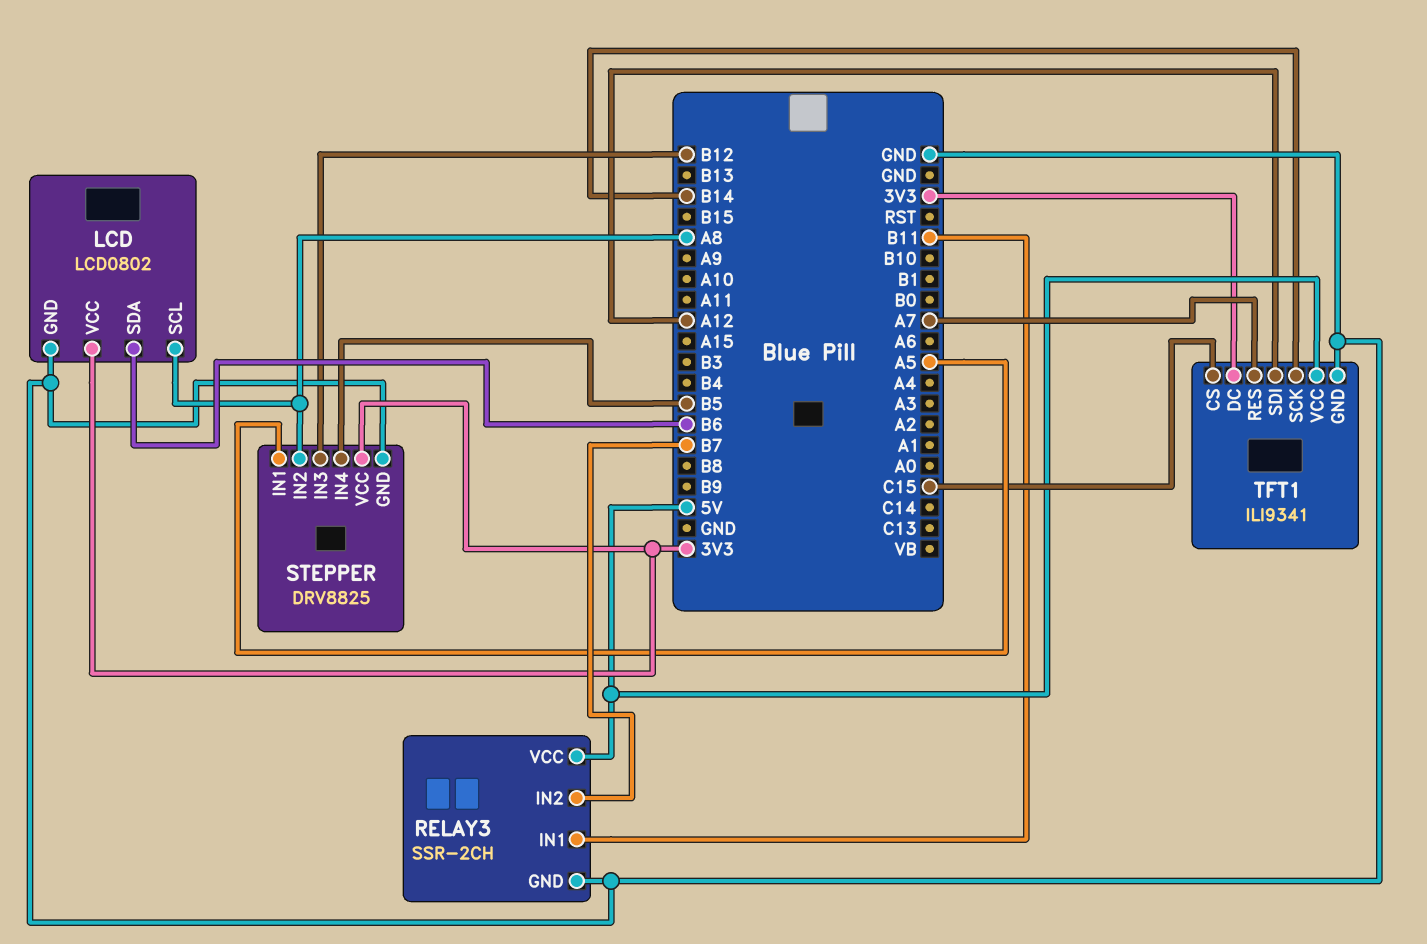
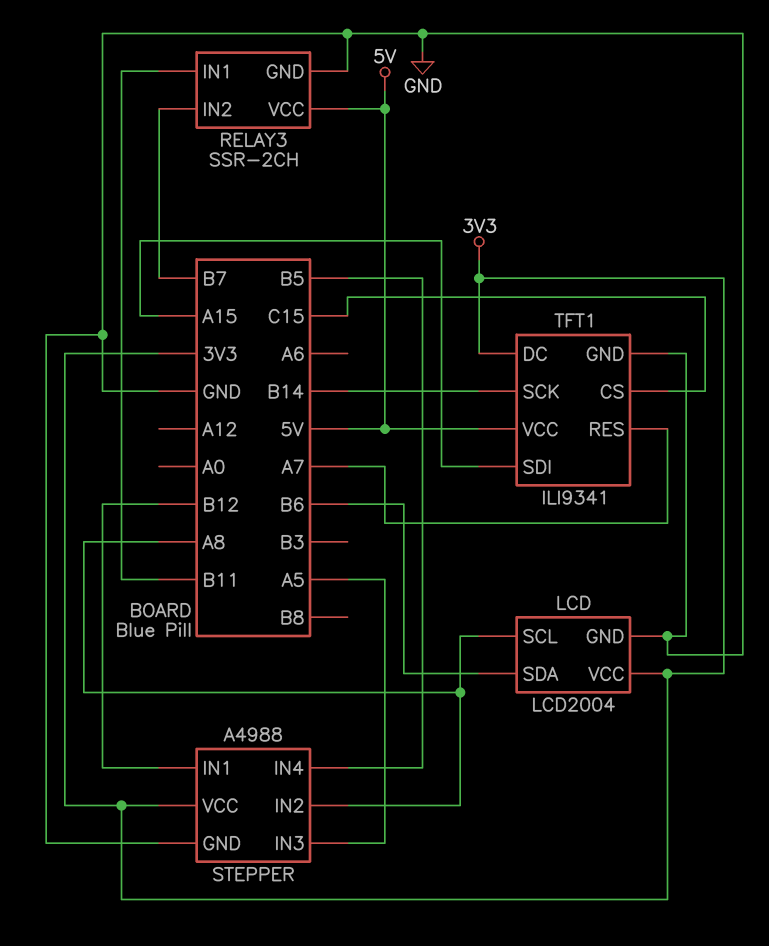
LCD: LCD0802 -> LCD2004
STEPPER: DRV8825 -> A4988
STEPPER pin IN1: A5 -> B12
STEPPER pin IN3: B12 -> A5
TFT1 pin SDI: A12 -> A15

